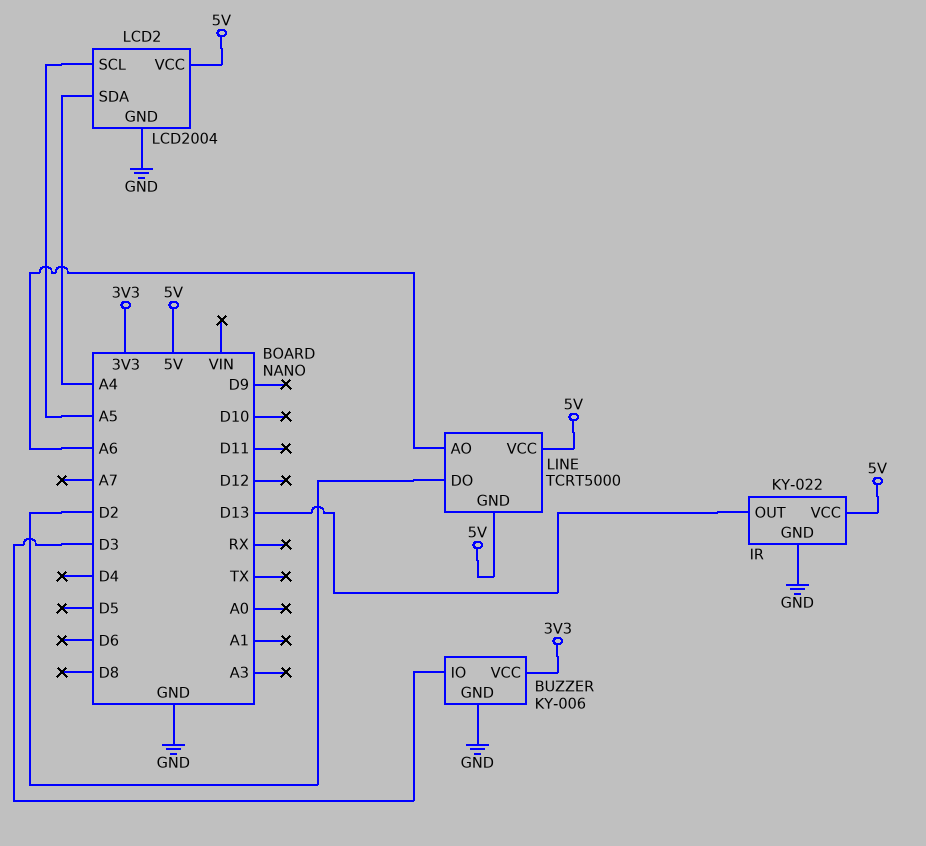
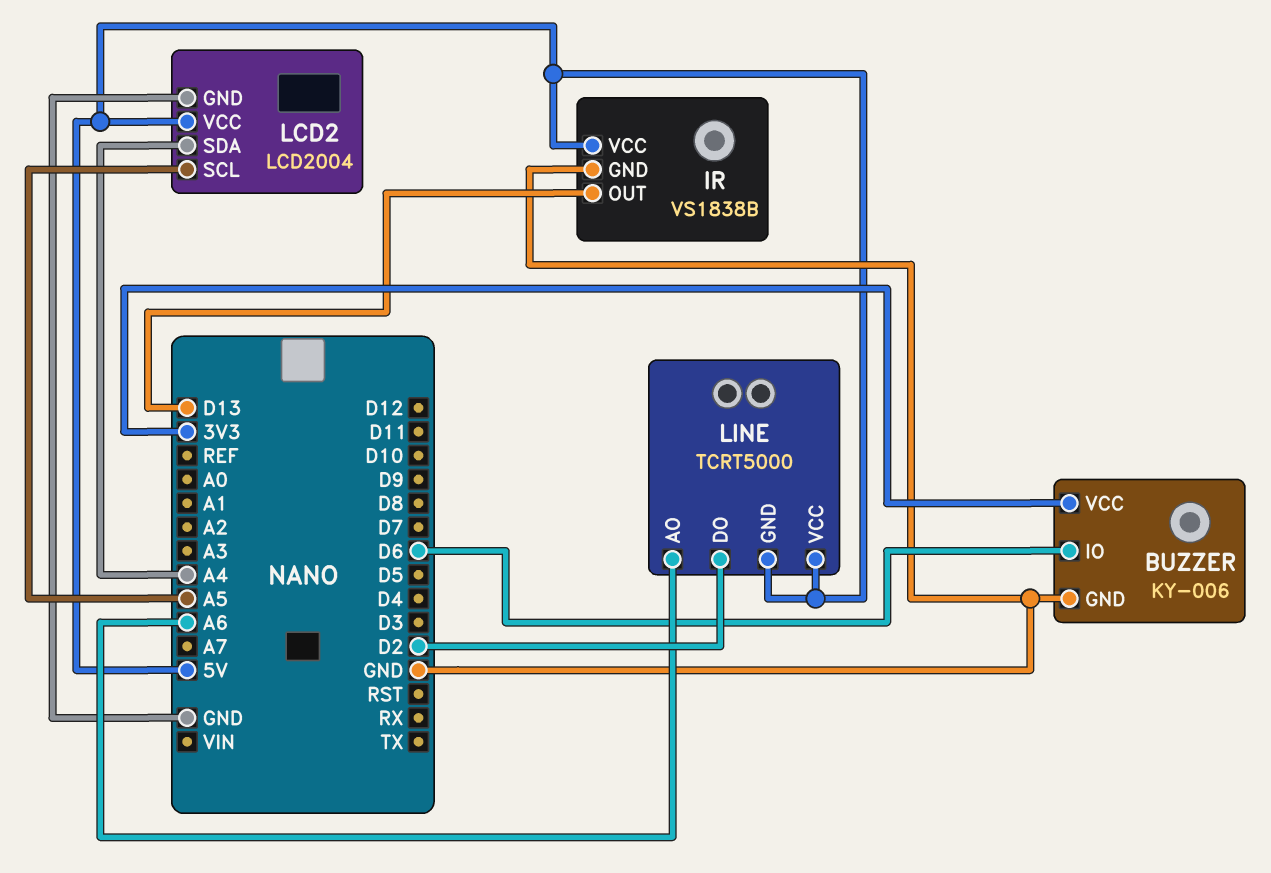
BUZZER pin IO: D3 -> D6
IR: KY-022 -> VS1838B

